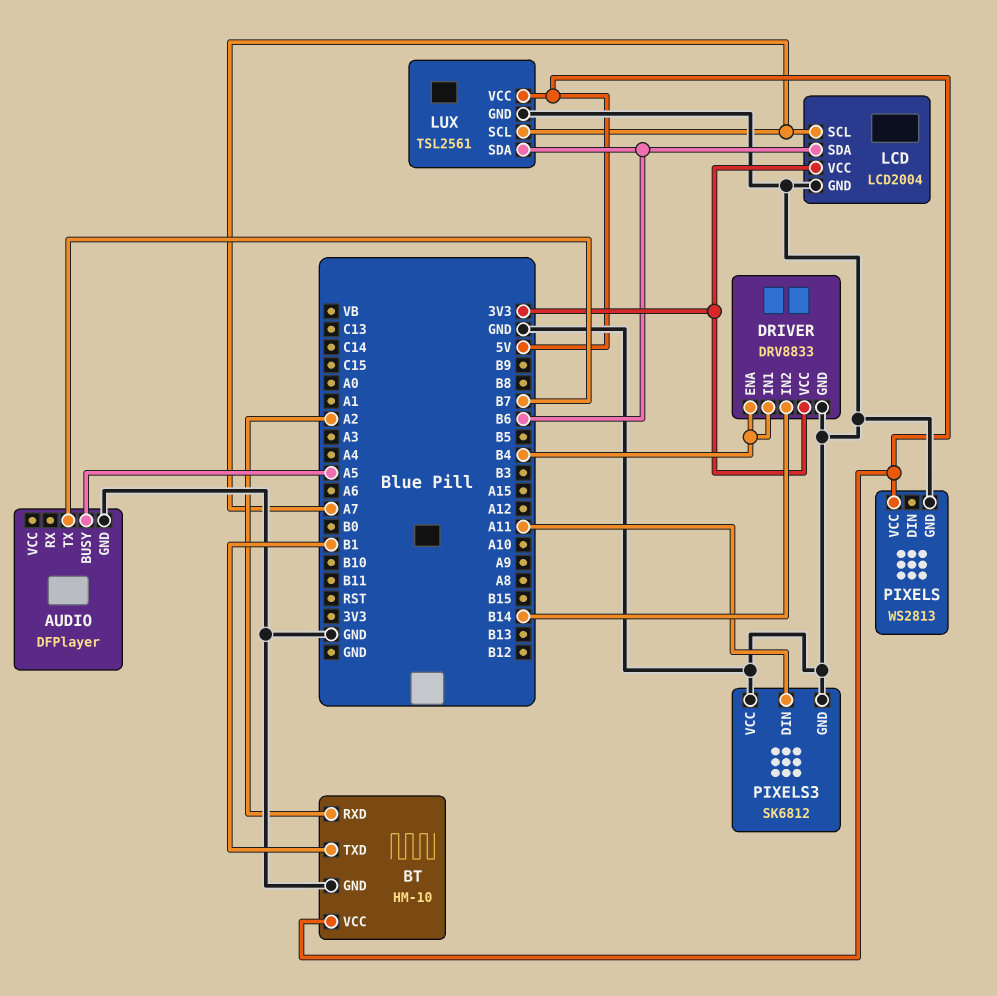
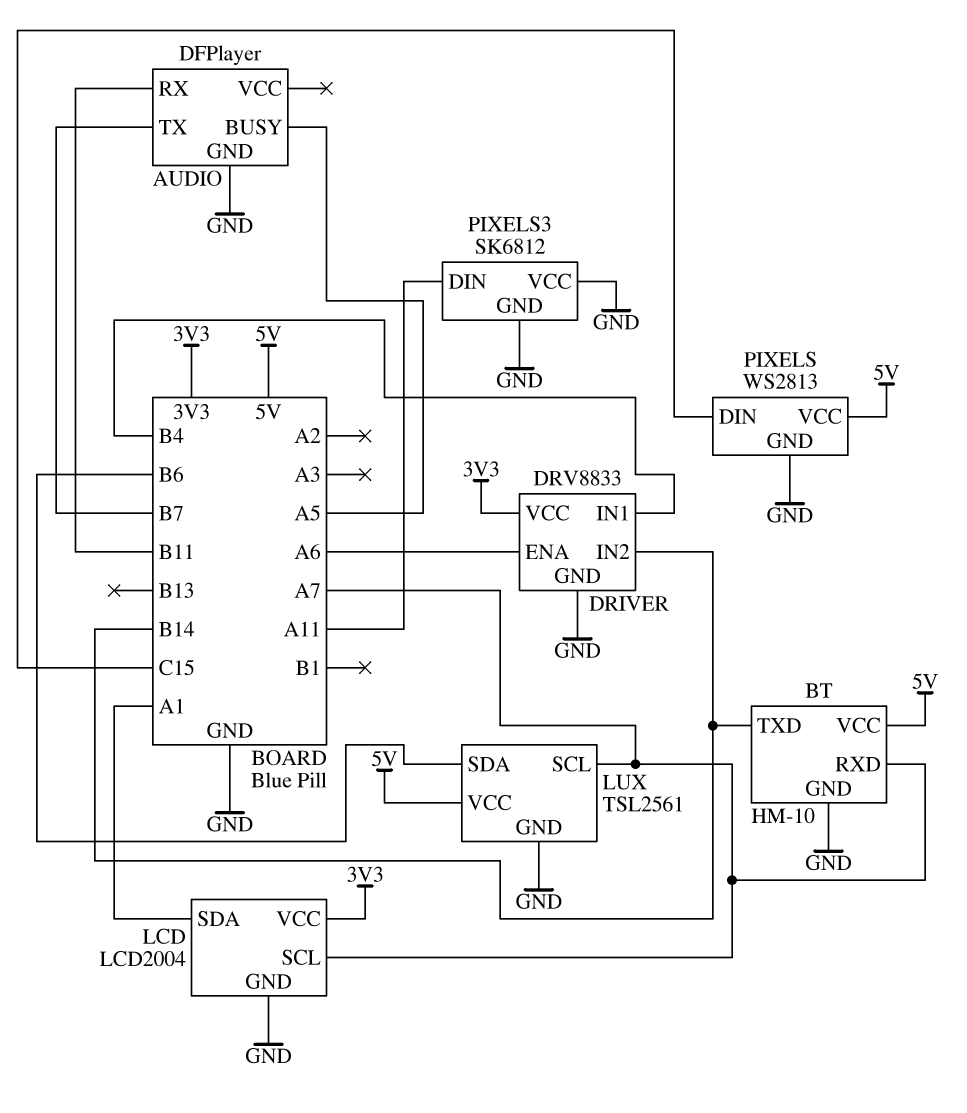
AUDIO pin RX: none -> B11
BT pin RXD: A2 -> A7
BT pin TXD: B1 -> B14
DRIVER pin ENA: B4 -> A6
LCD pin SDA: B6 -> A1
PIXELS pin DIN: none -> C15

